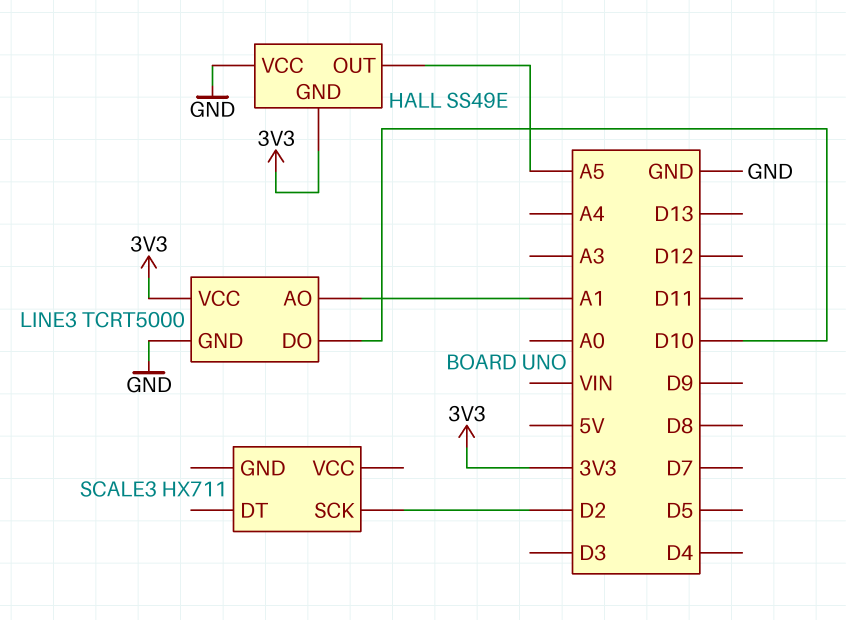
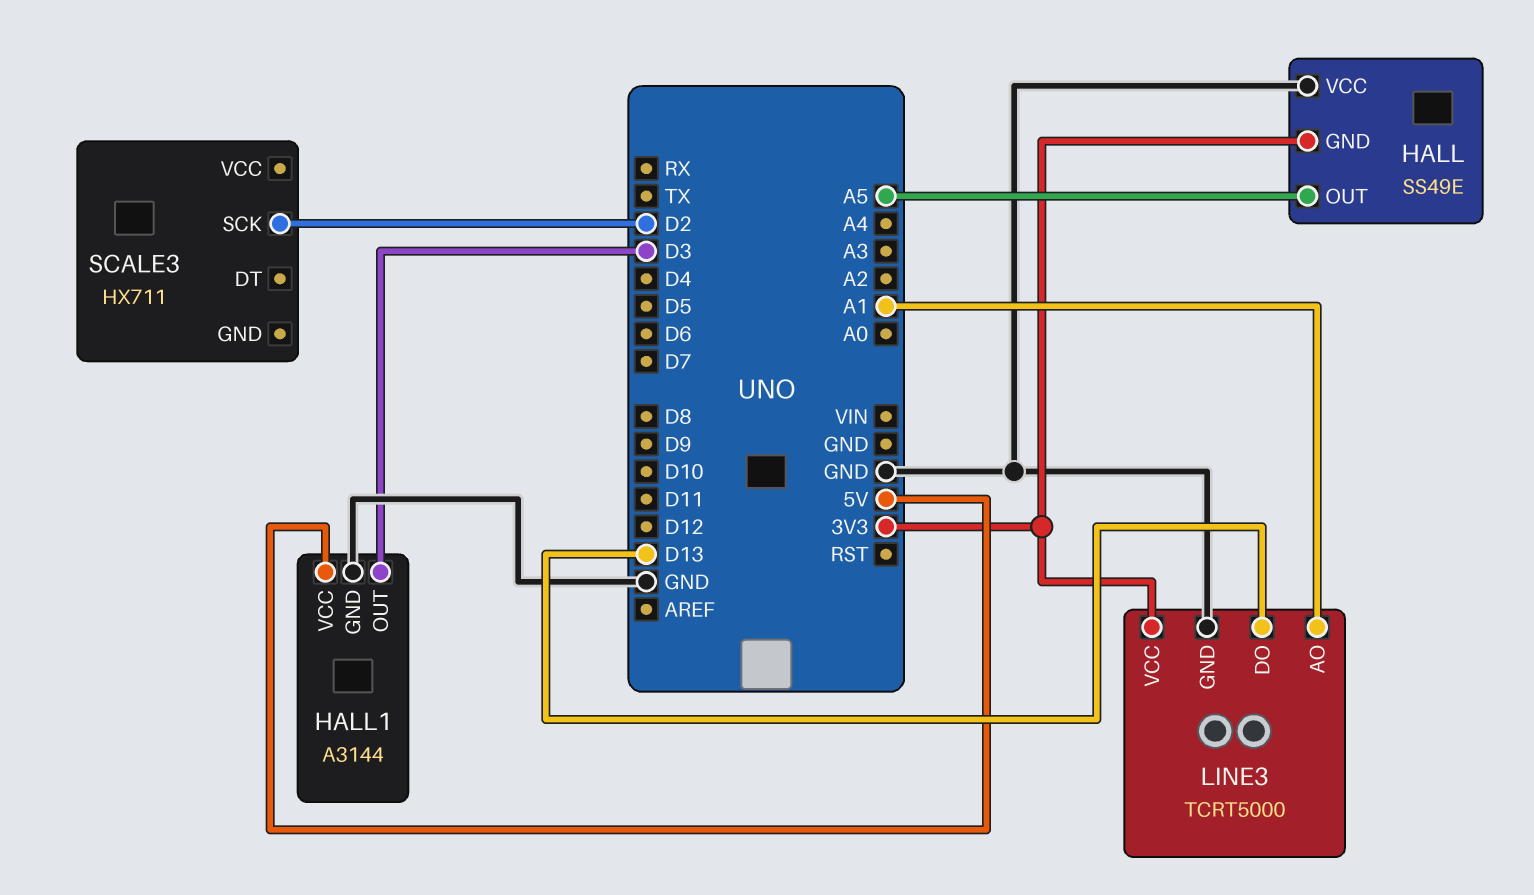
HALL1: none -> A3144
HALL1 pin GND: none -> GND
HALL1 pin OUT: none -> D3
HALL1 pin VCC: none -> 5V
LINE3 pin DO: D10 -> D13

